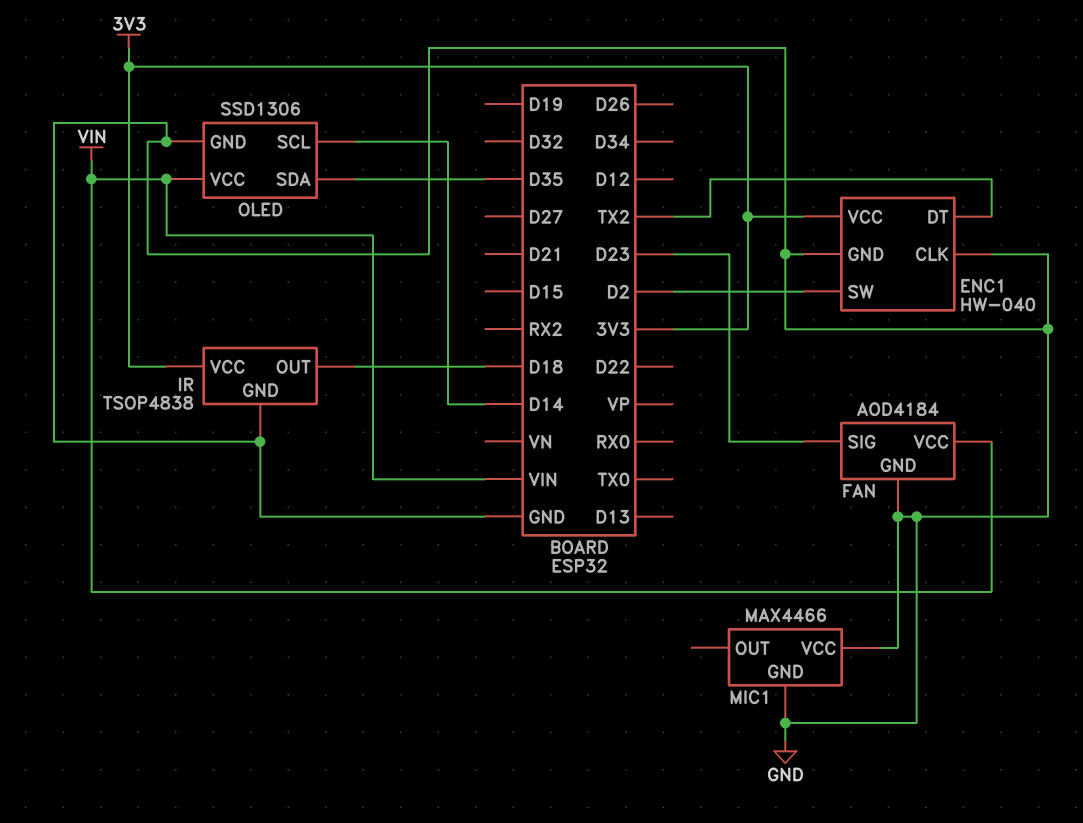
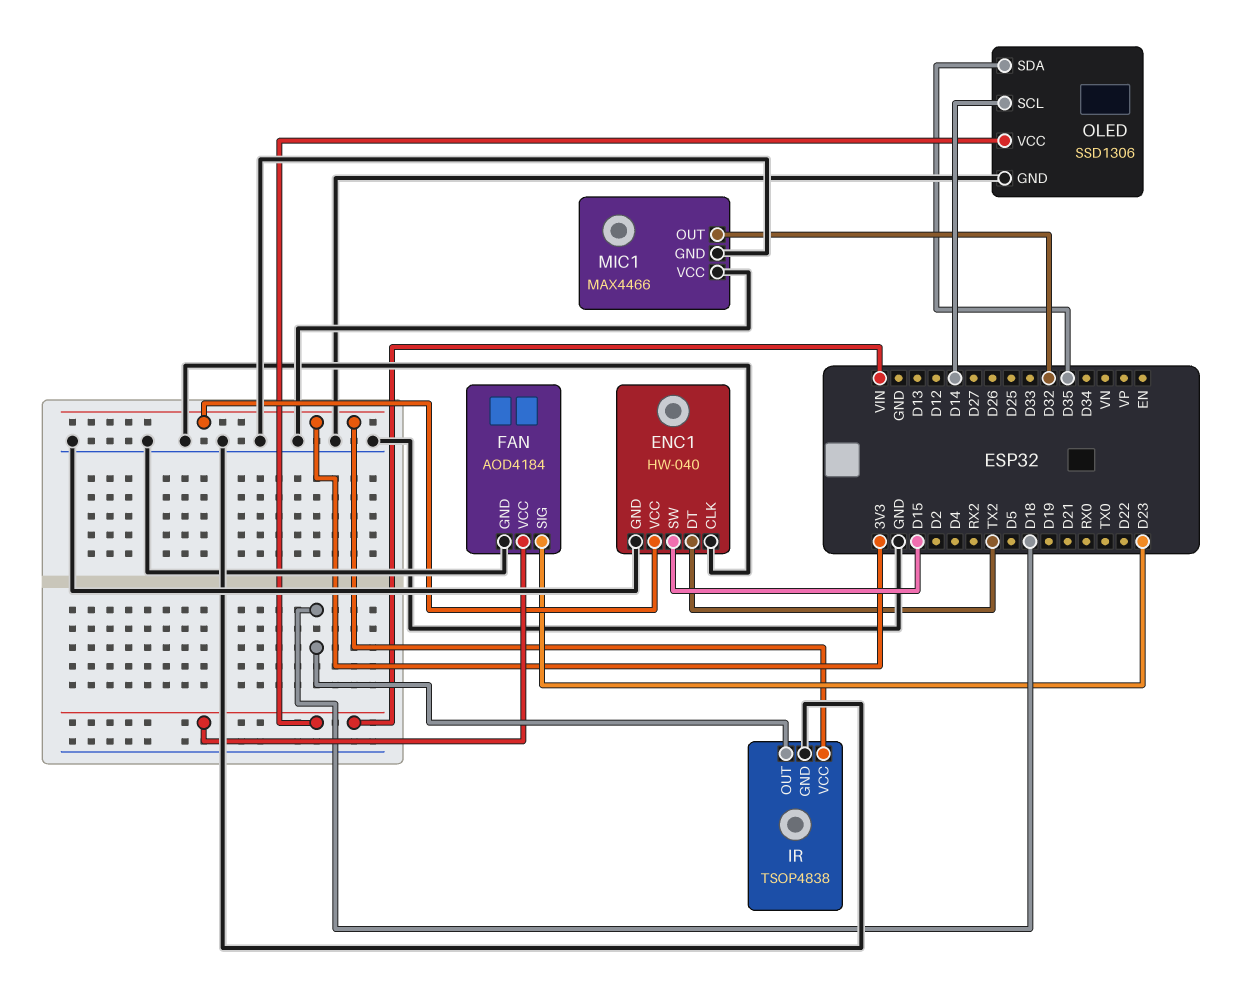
ENC1 pin SW: D2 -> D15
MIC1 pin OUT: none -> D32

